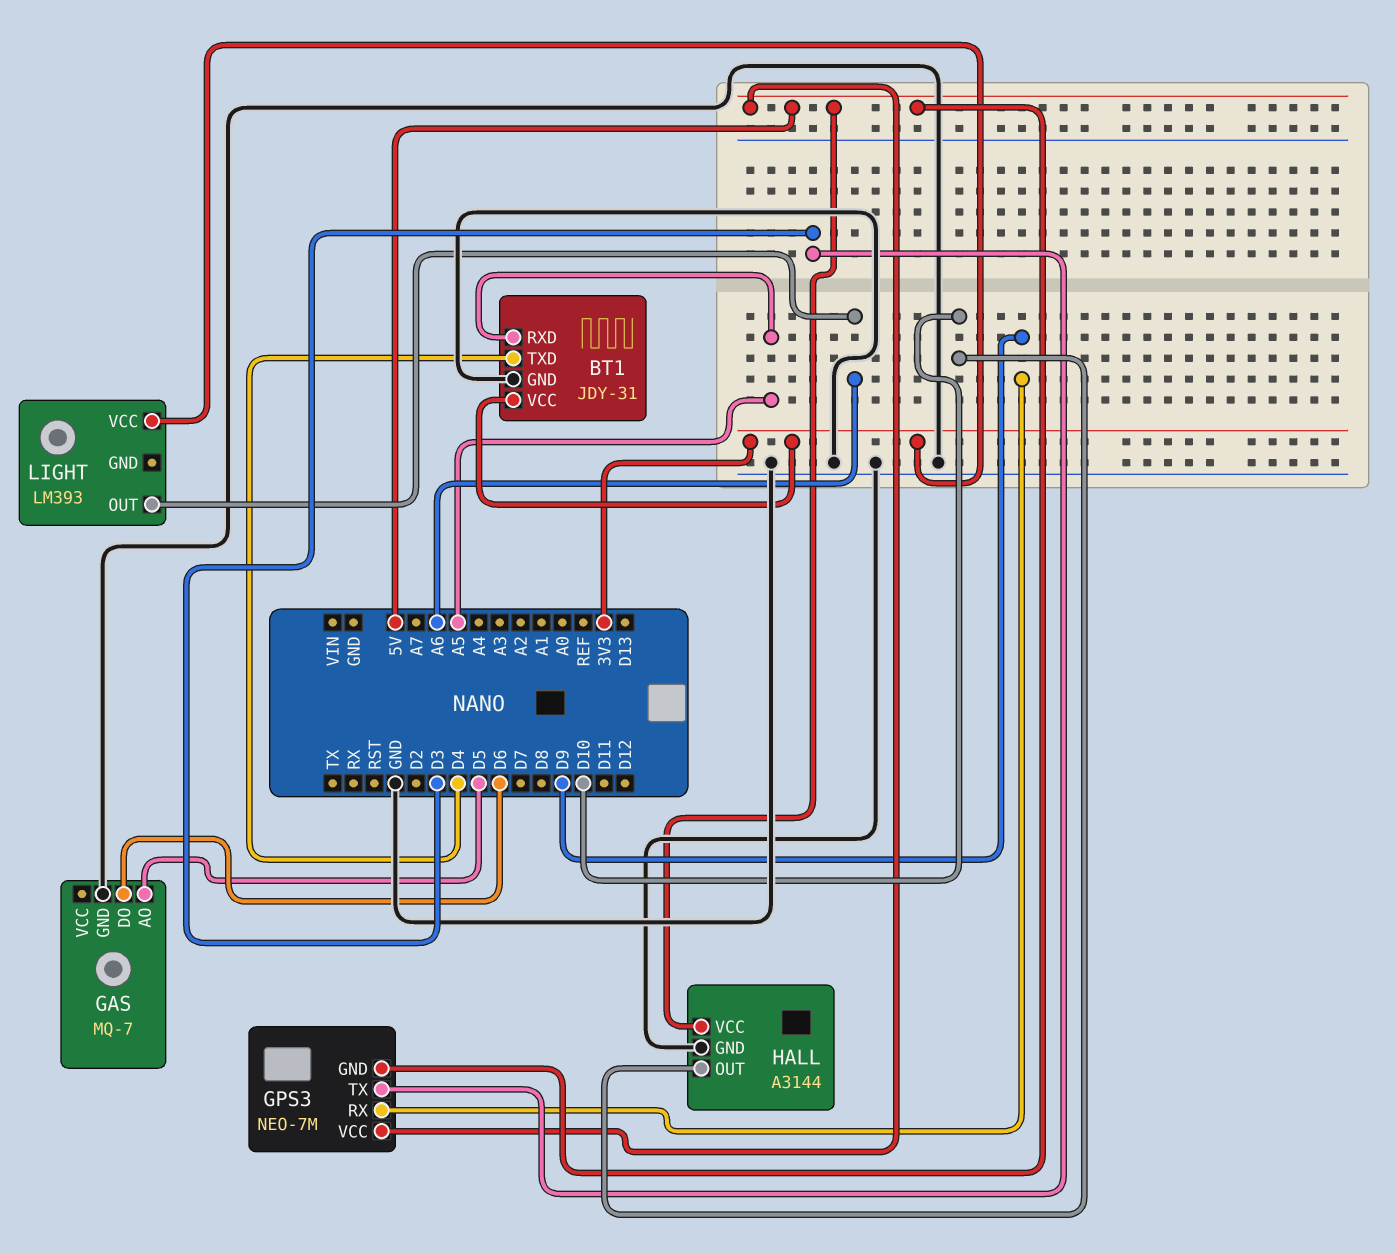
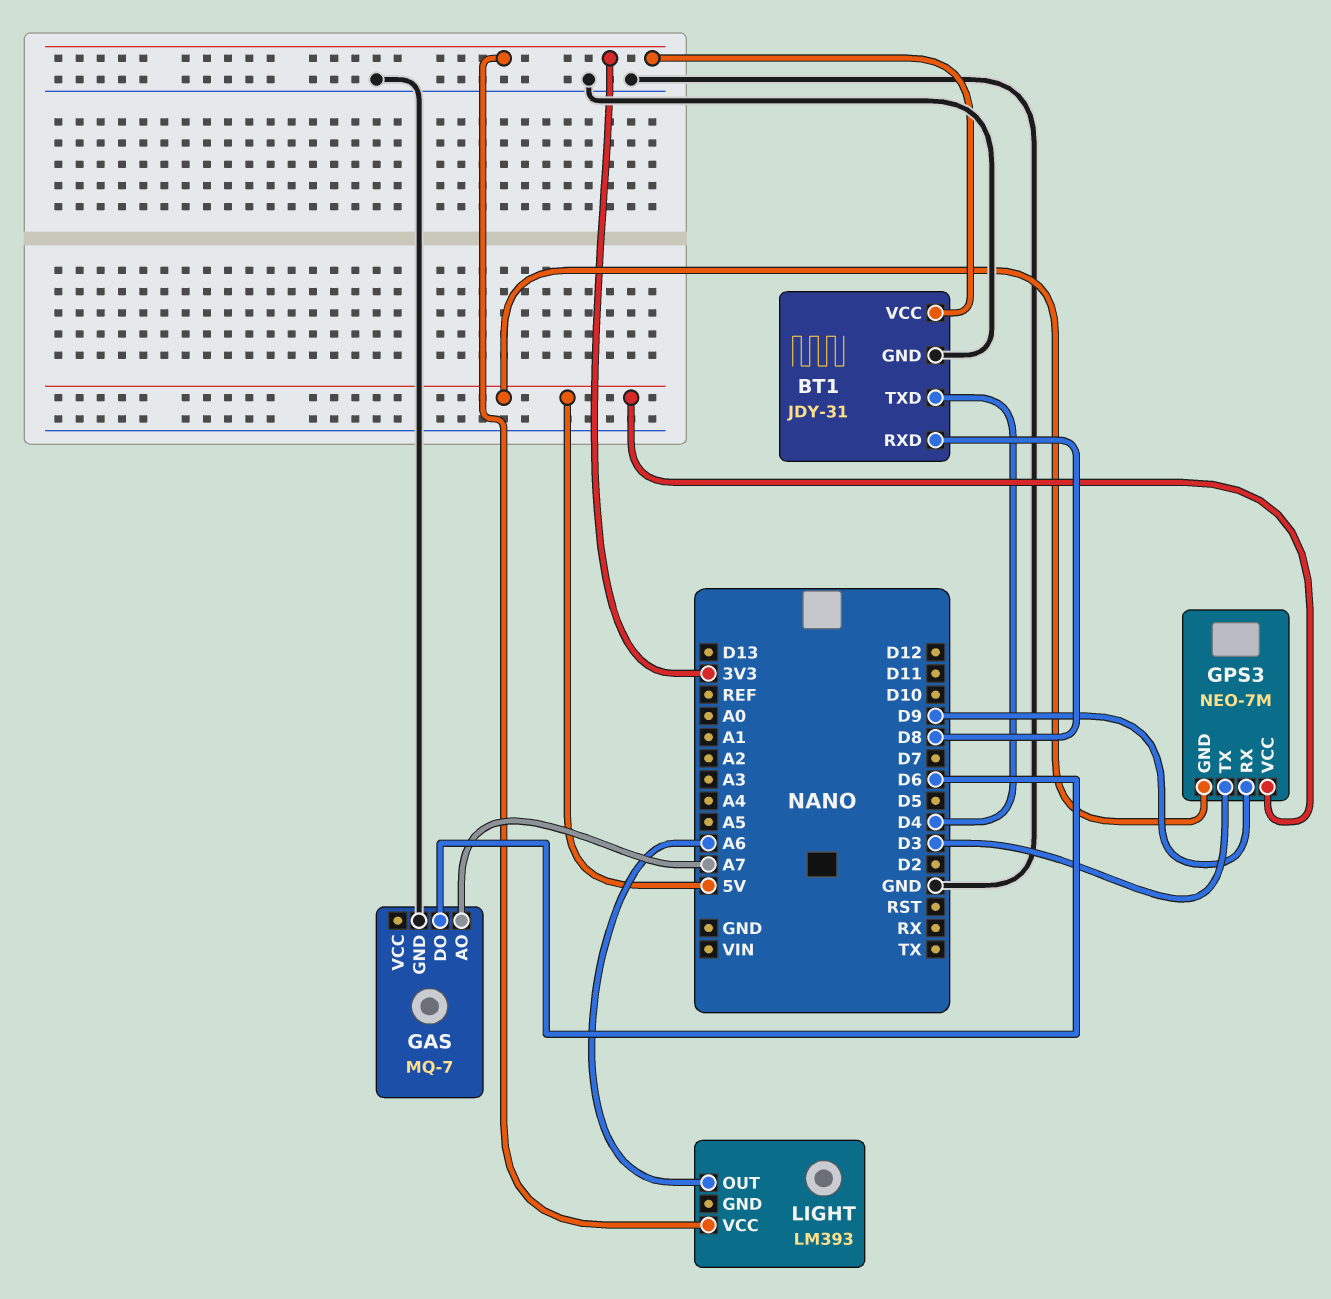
BT1 pin RXD: A5 -> D8
GAS pin AO: D5 -> A7
HALL: A3144 -> none
HALL pin GND: GND -> none
HALL pin OUT: D10 -> none
HALL pin VCC: 5V -> none

